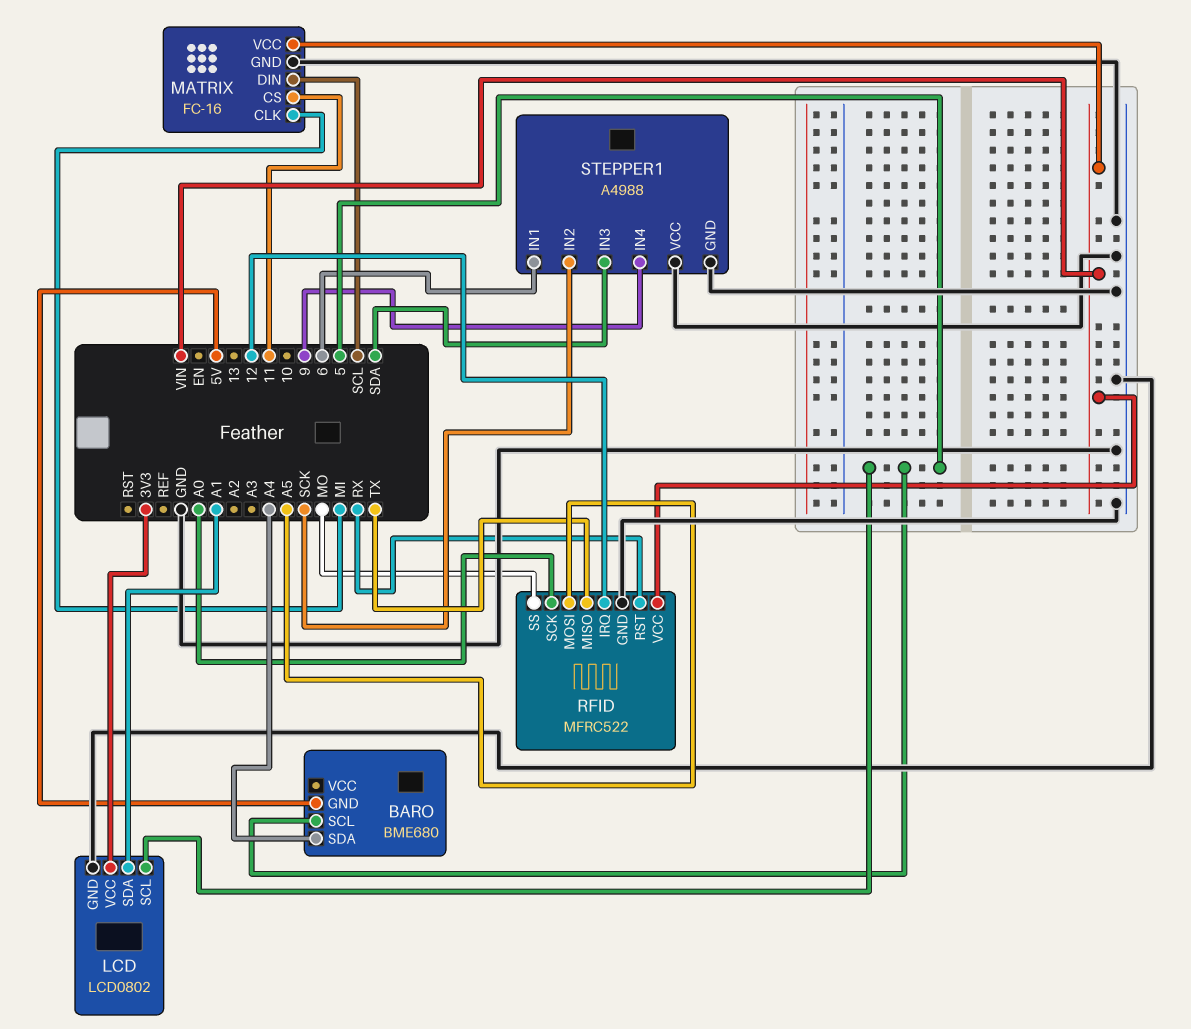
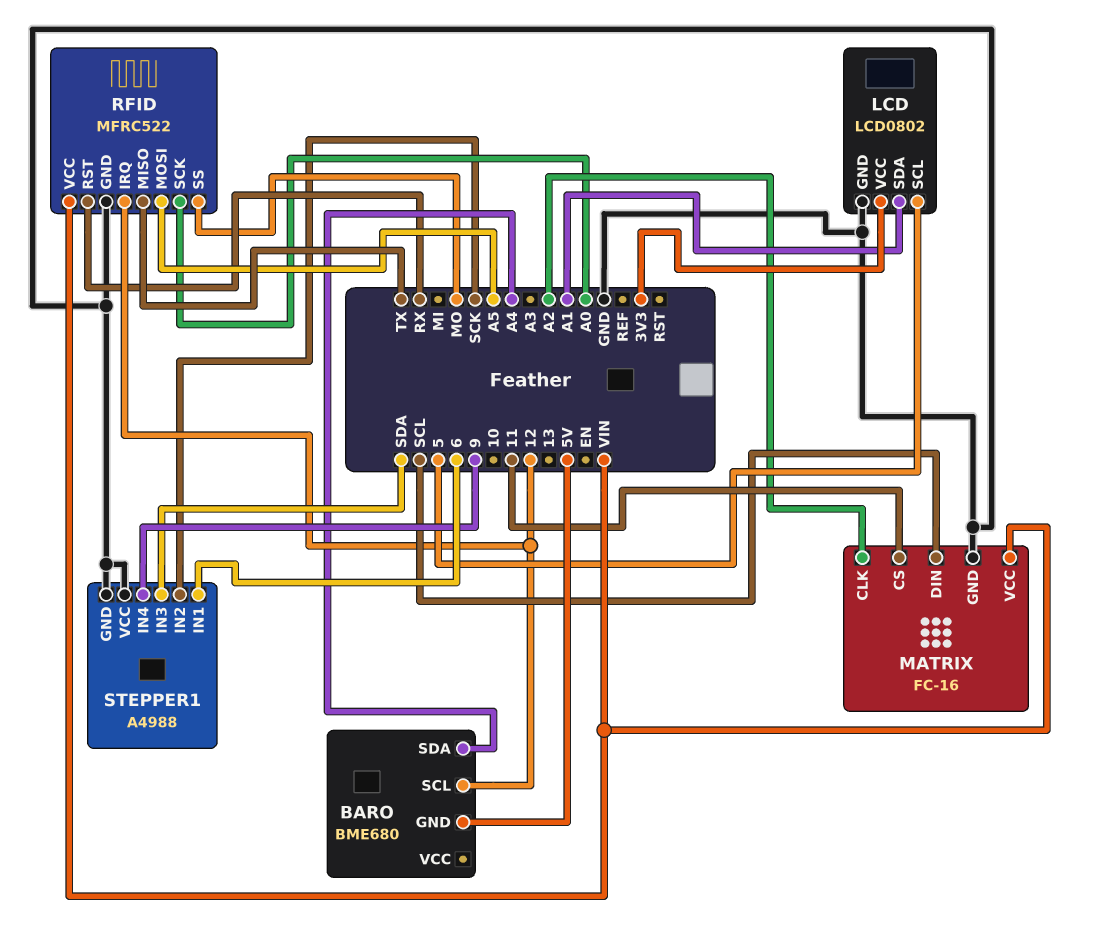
BARO pin SCL: 5 -> 12
MATRIX pin CLK: MI -> A2

